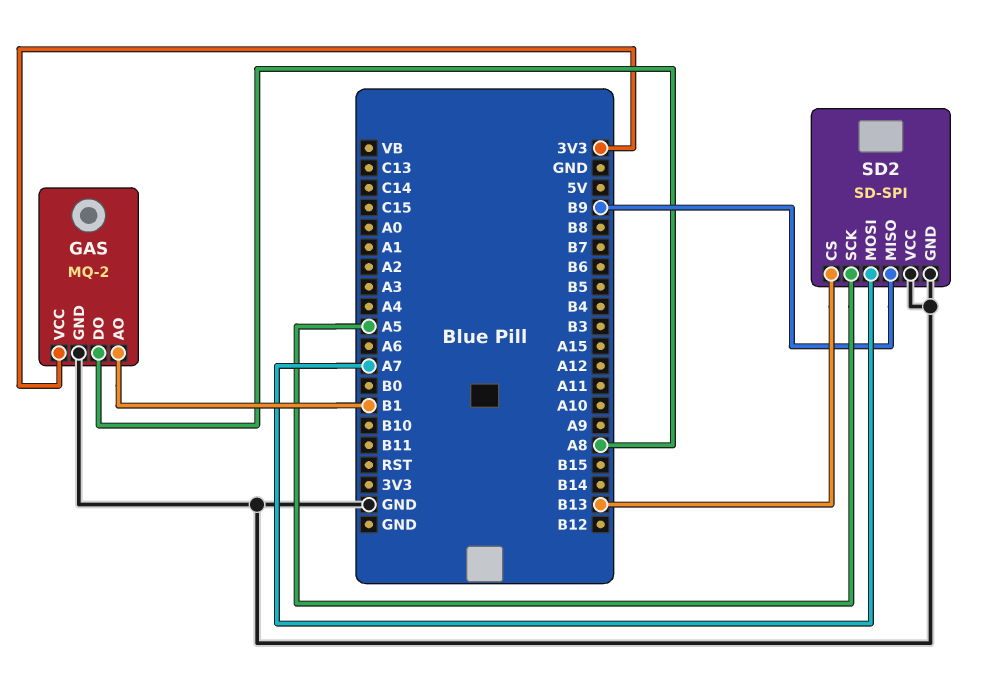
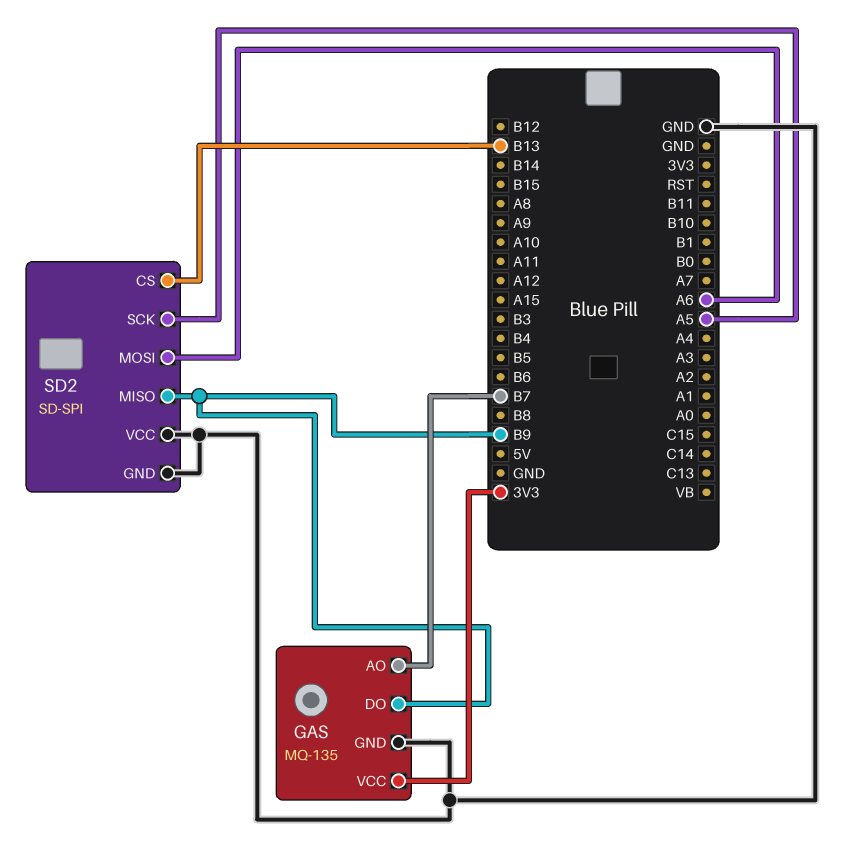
GAS: MQ-2 -> MQ-135
GAS pin AO: B1 -> B7
GAS pin DO: A8 -> B9
SD2 pin MOSI: A7 -> A6

